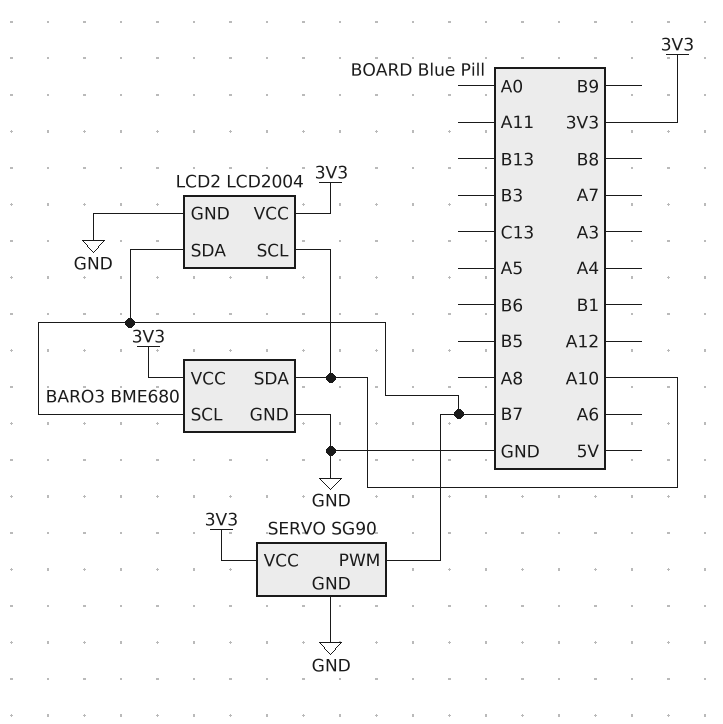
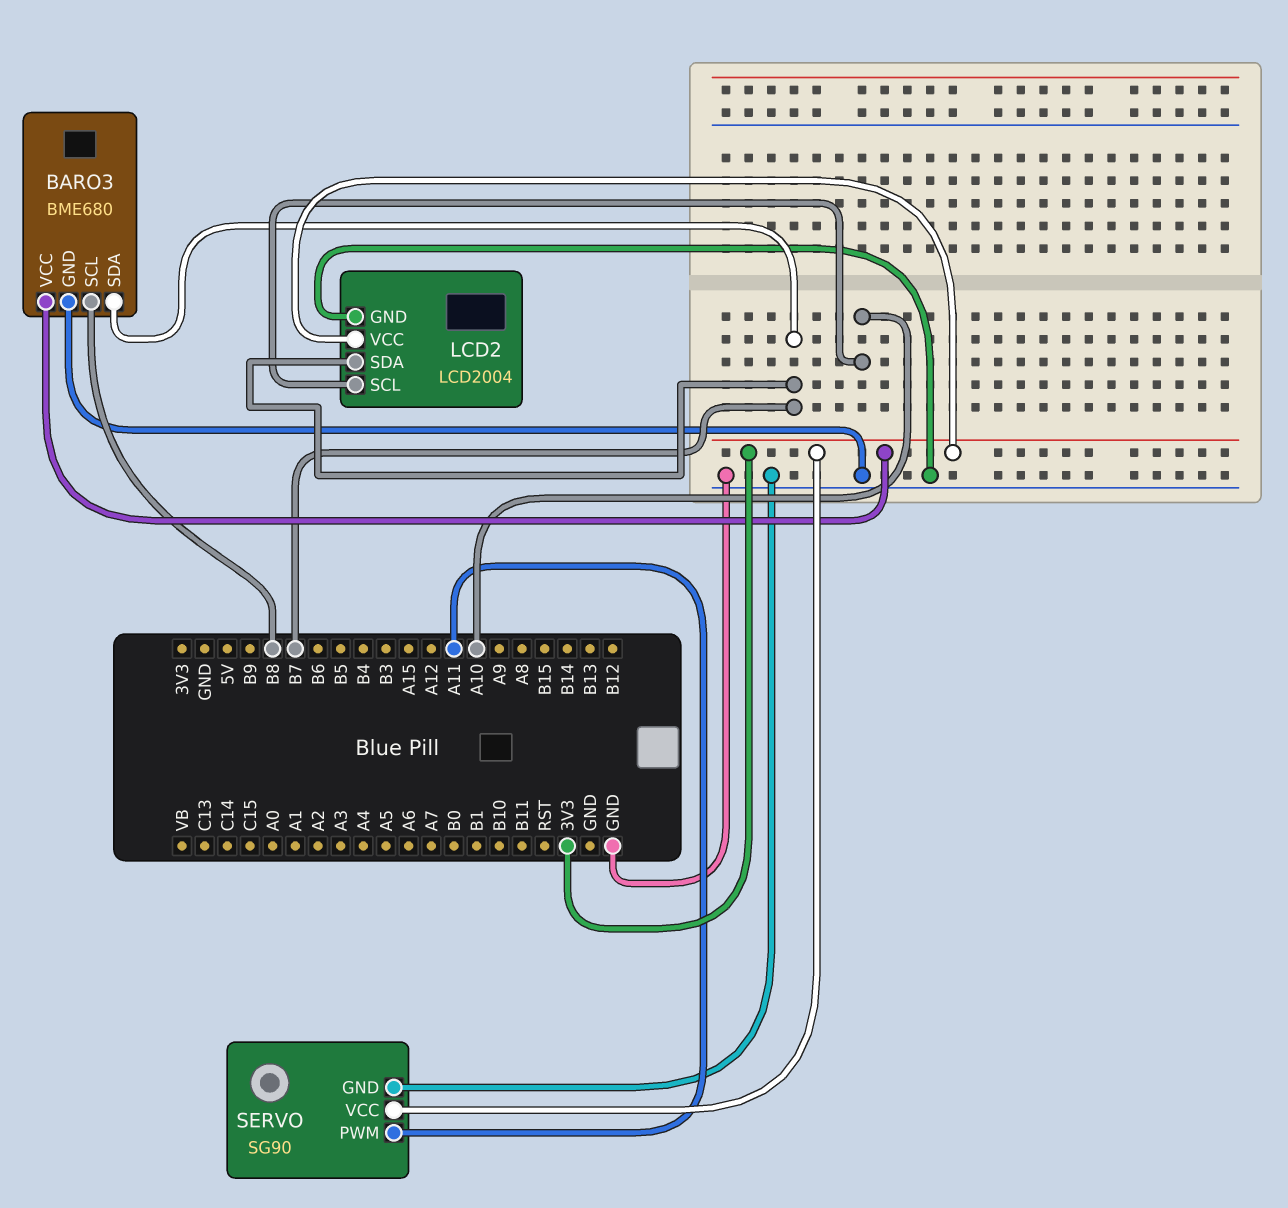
BARO3 pin SCL: B7 -> B8
BARO3 pin SDA: A10 -> B7
SERVO pin PWM: B7 -> A11

